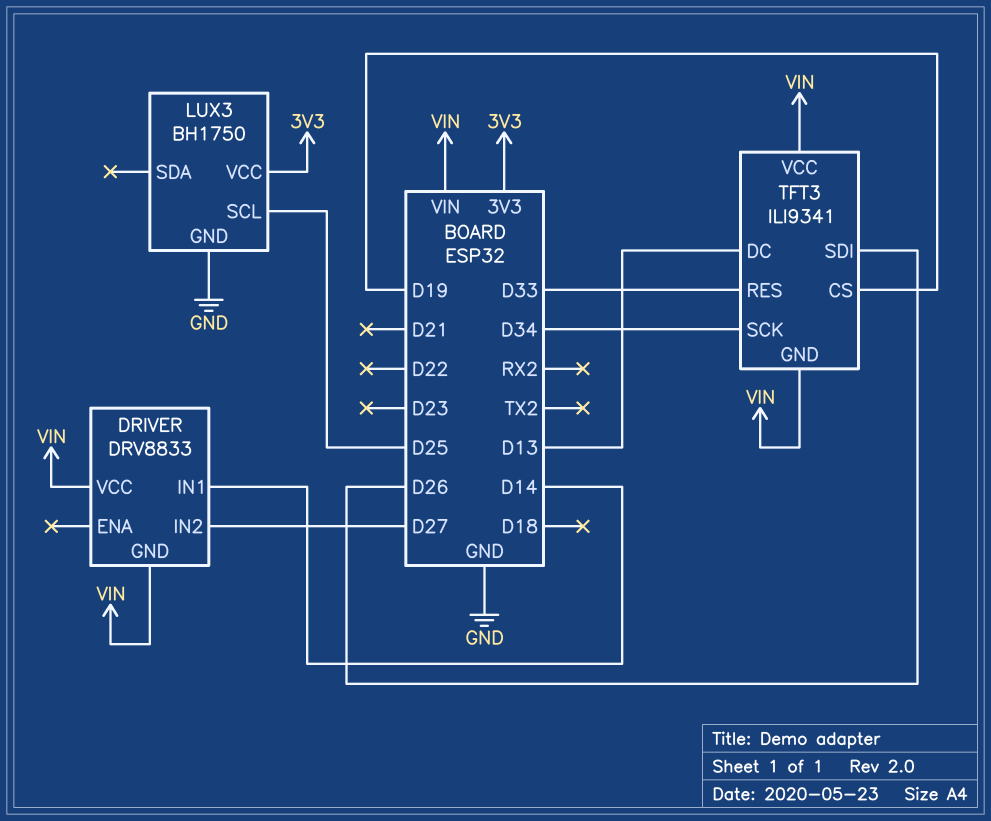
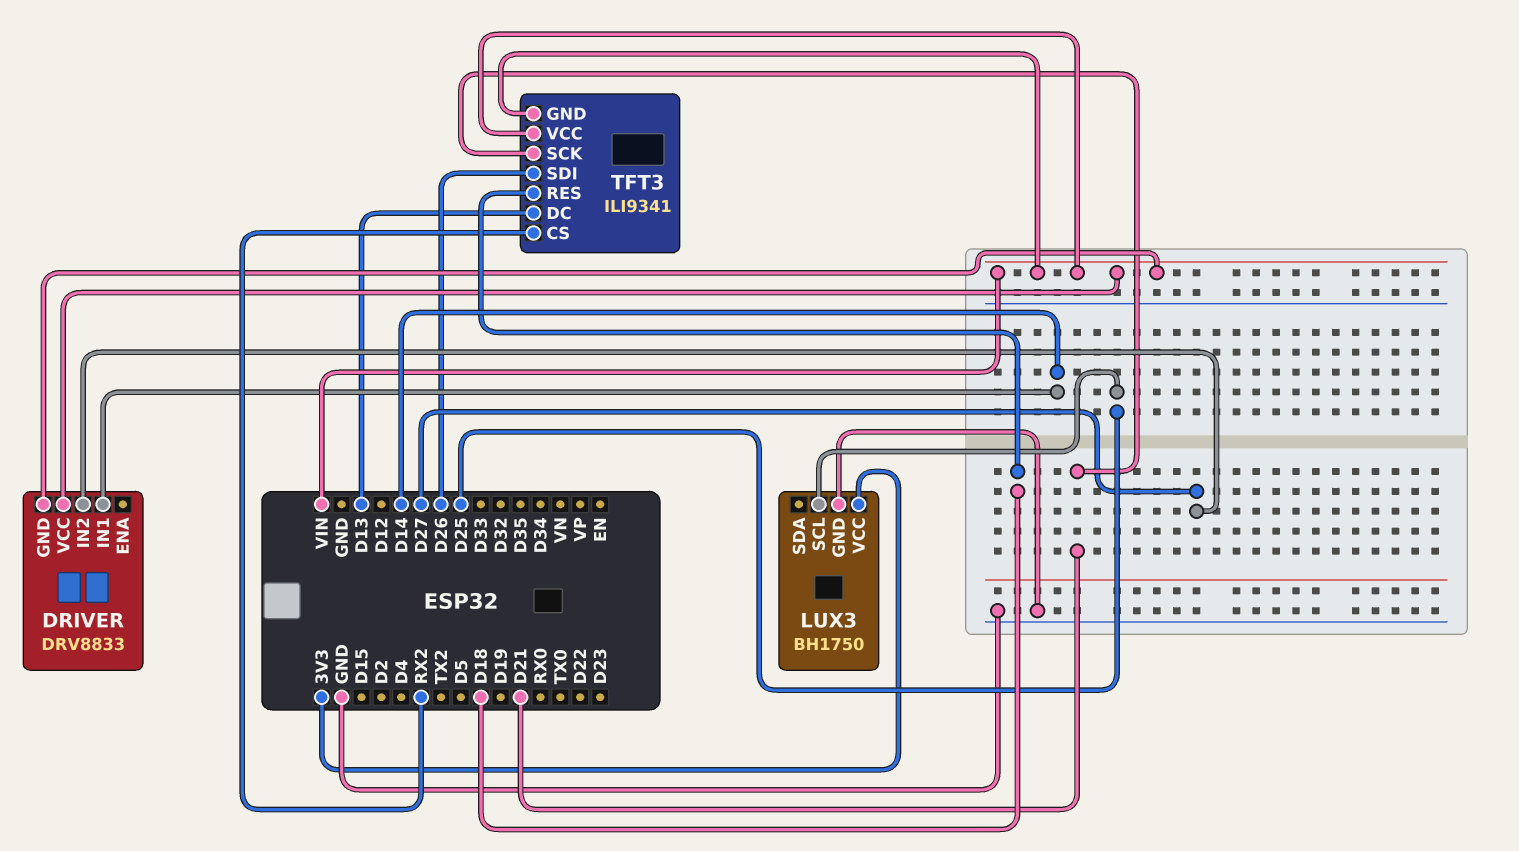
TFT3 pin CS: D19 -> RX2
TFT3 pin RES: D33 -> D18
TFT3 pin SCK: D34 -> D21

